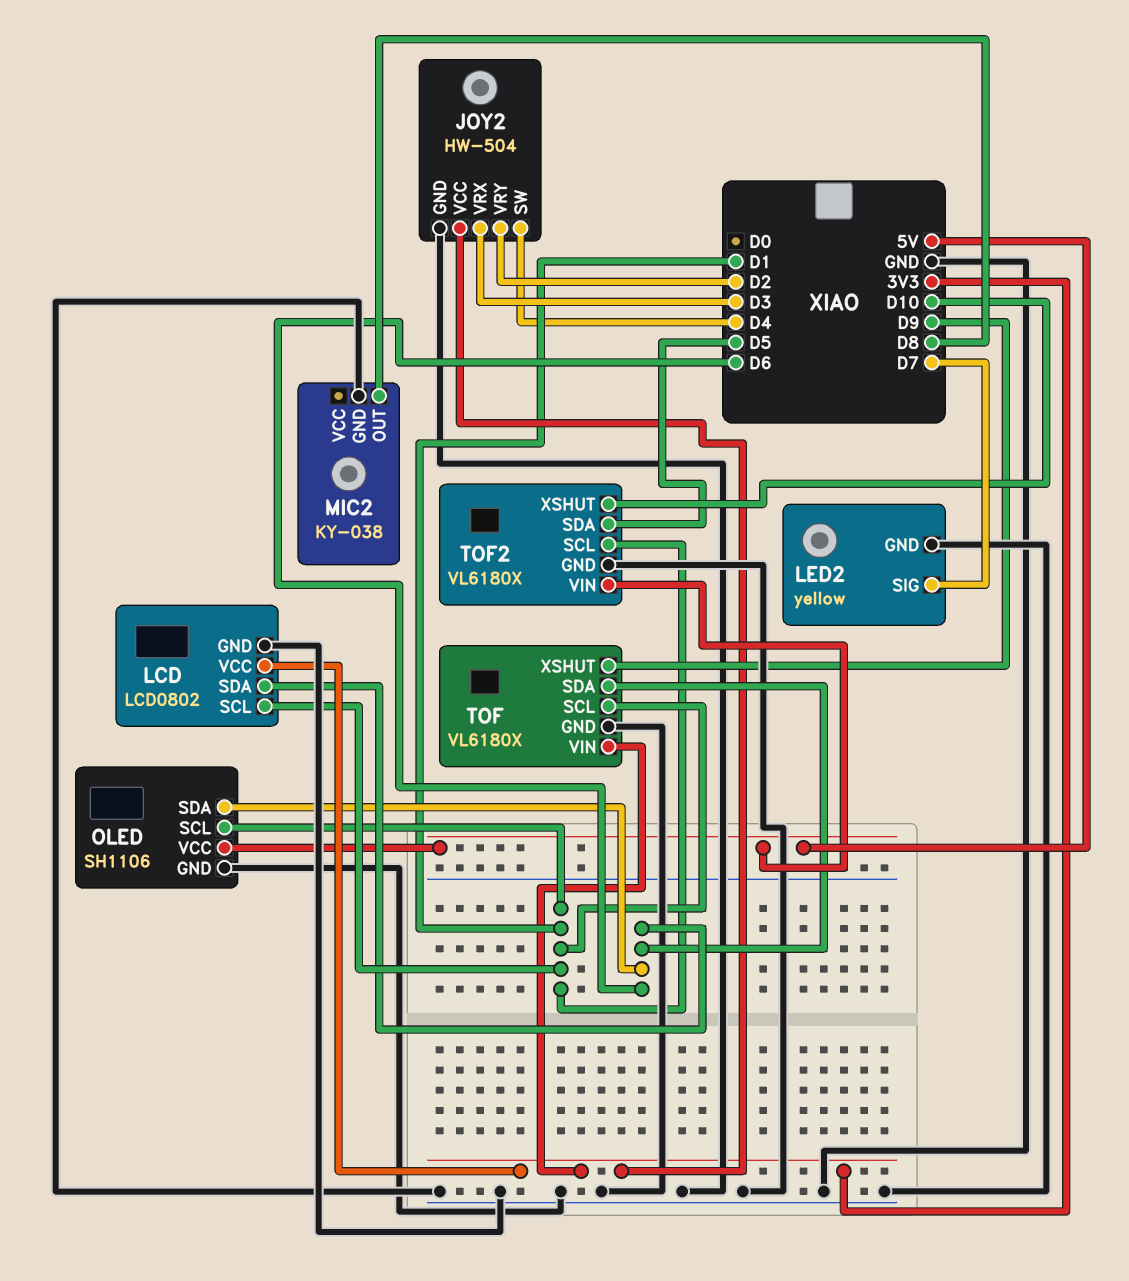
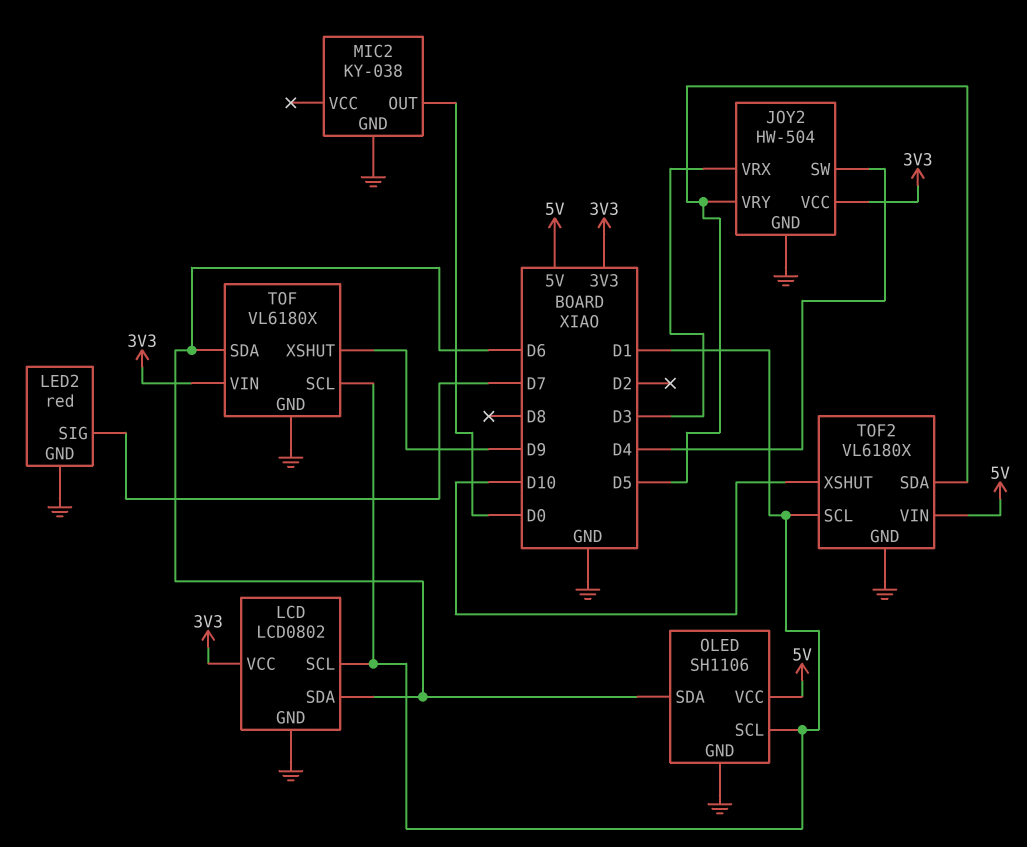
JOY2 pin VRY: D2 -> D5
LED2: yellow -> red
MIC2 pin OUT: D8 -> D0

